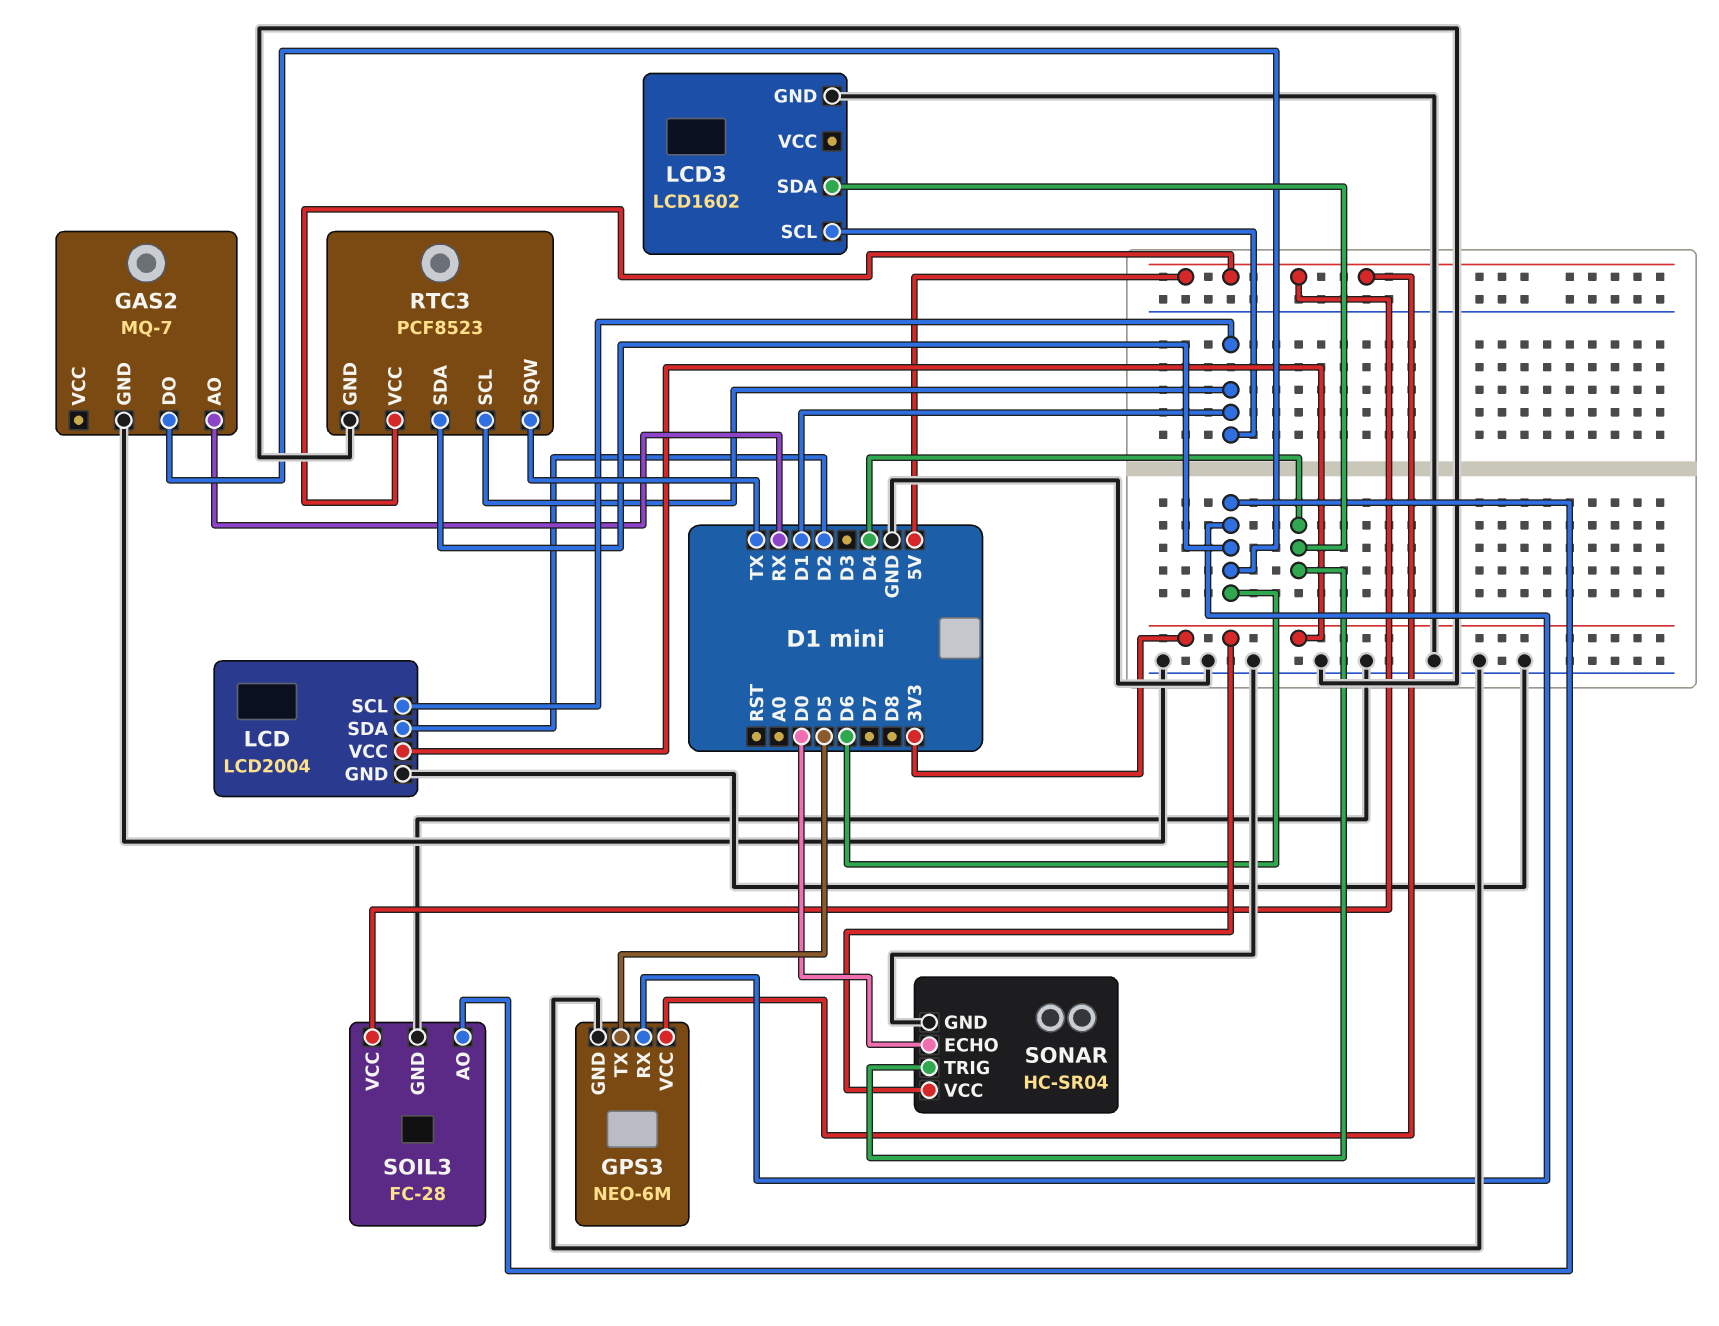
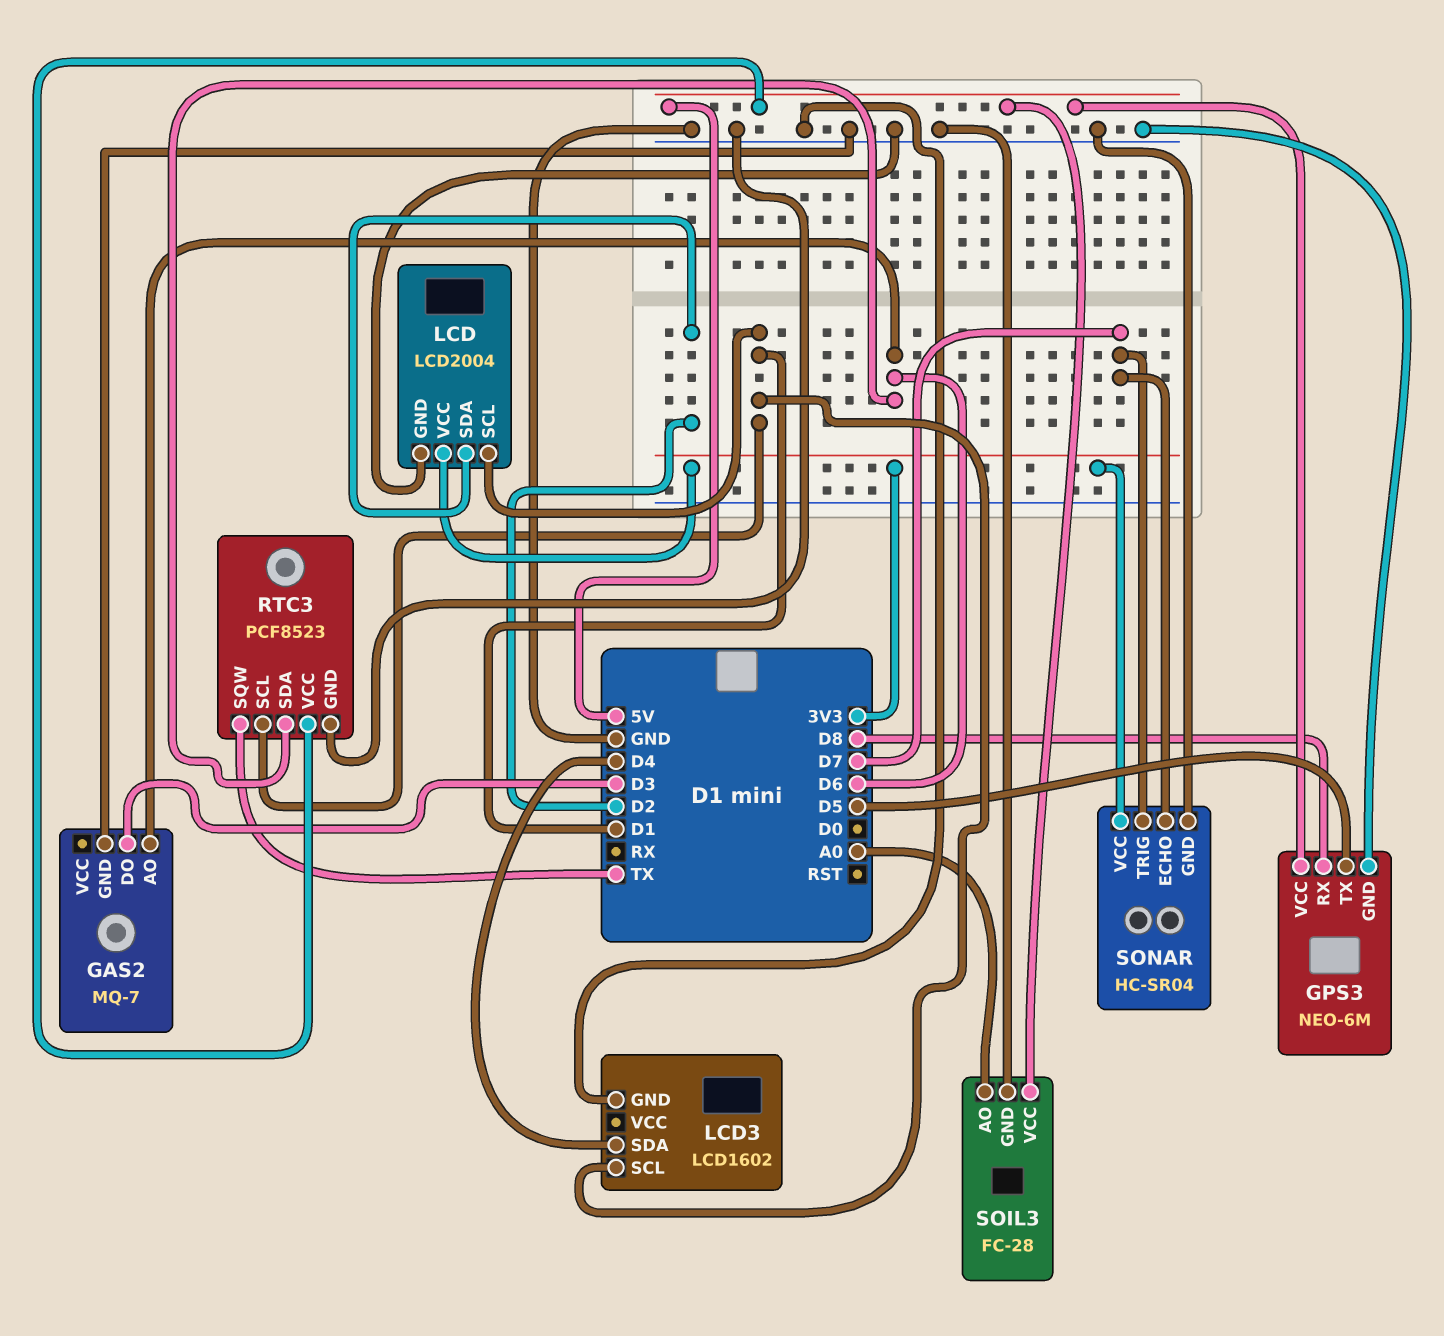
GAS2 pin AO: RX -> D6
GAS2 pin DO: D6 -> D3
GPS3 pin RX: D6 -> D8
SOIL3 pin AO: D6 -> A0
SONAR pin ECHO: D0 -> D7
SONAR pin TRIG: D4 -> D7

